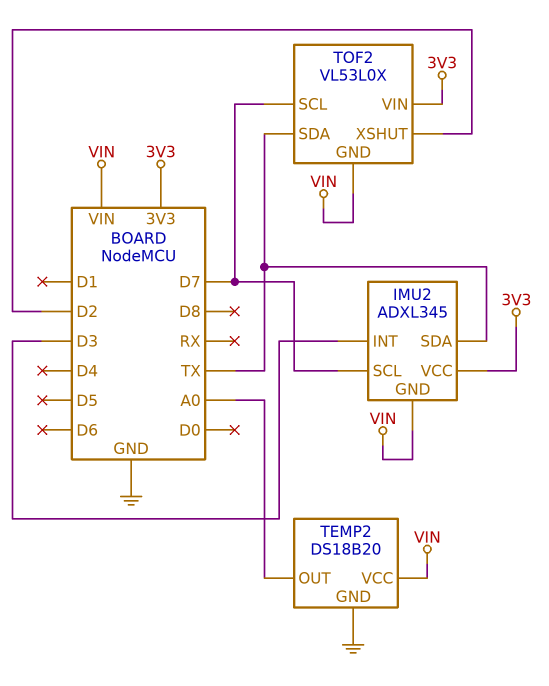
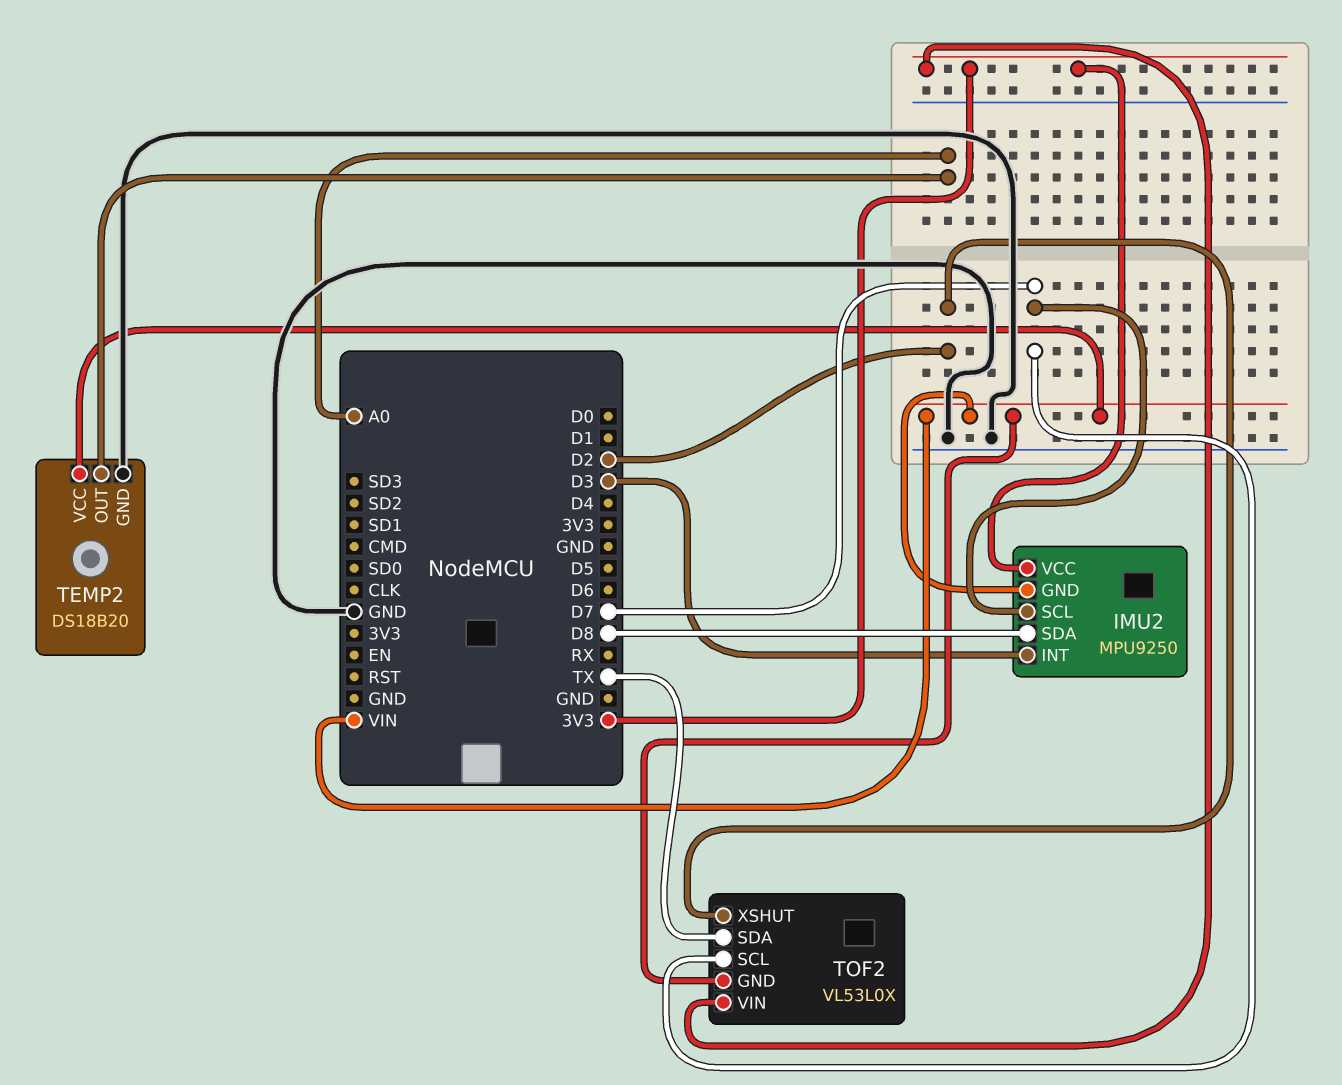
IMU2: ADXL345 -> MPU9250
IMU2 pin SDA: TX -> D8

